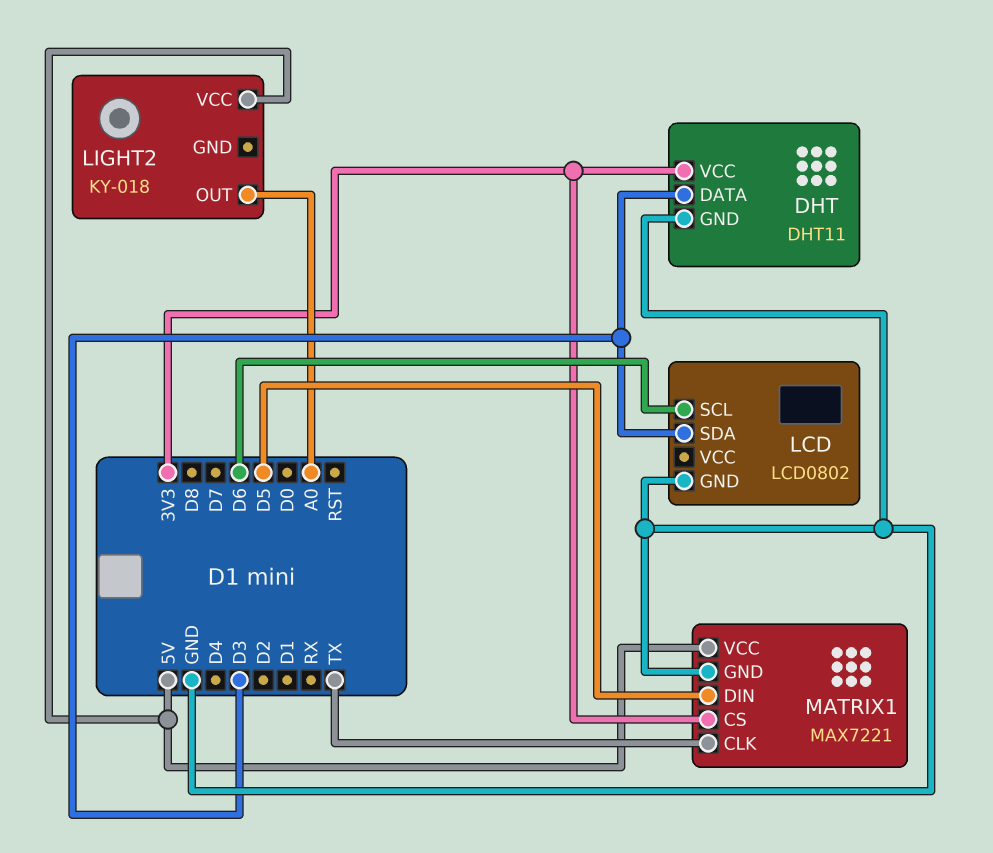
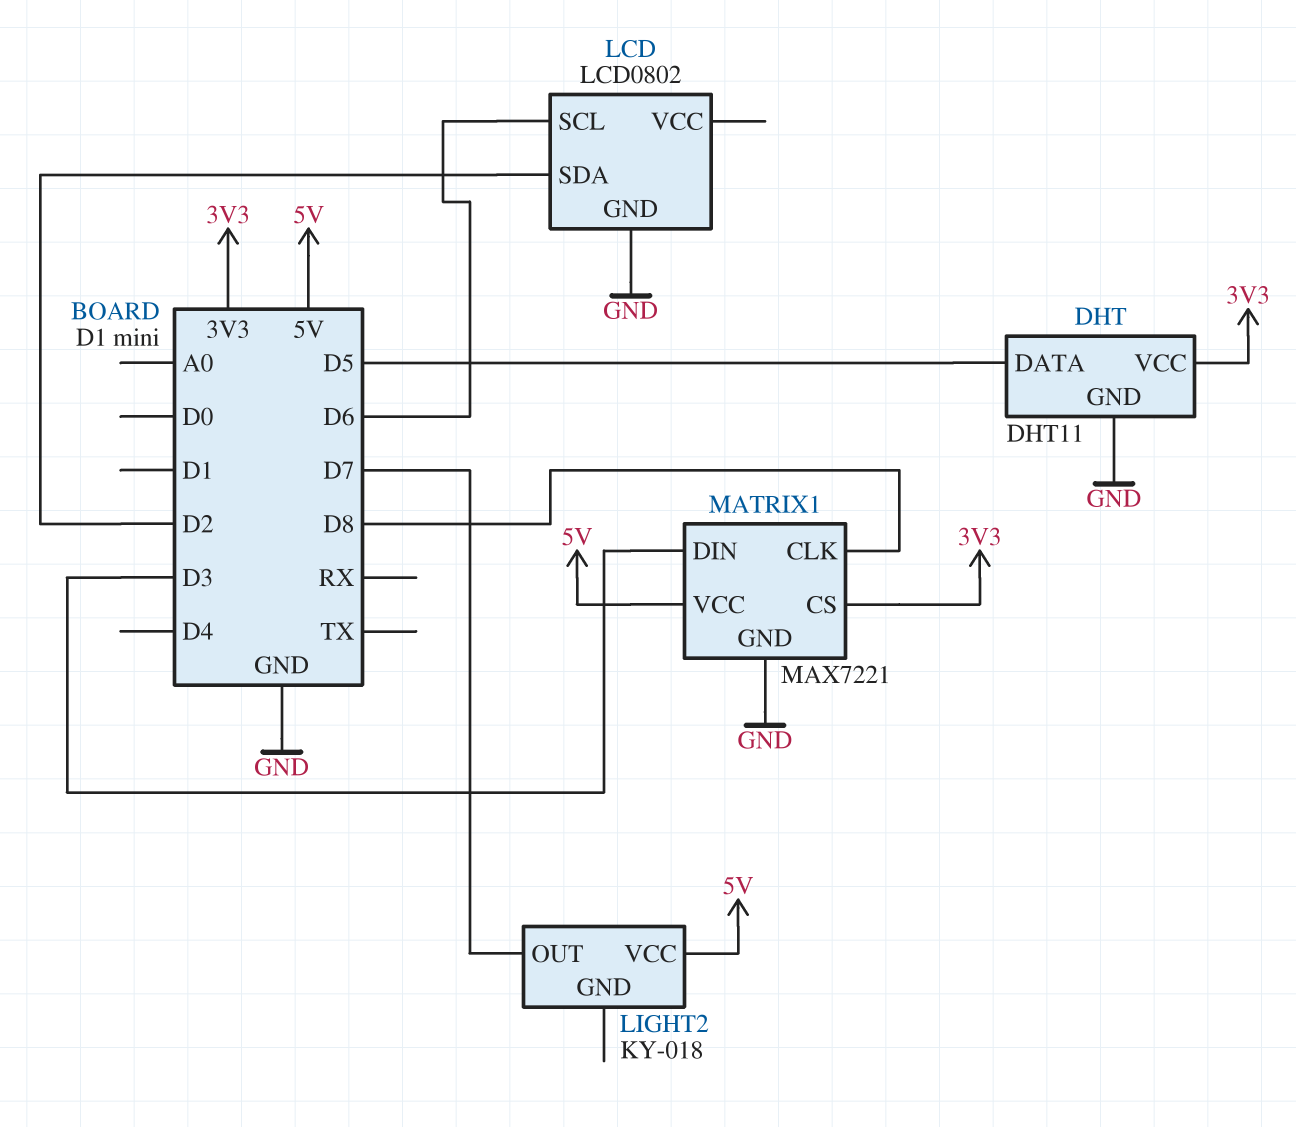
DHT pin DATA: D3 -> D5
LCD pin SDA: D3 -> D2
LIGHT2 pin OUT: A0 -> D7
MATRIX1 pin CLK: TX -> D8
MATRIX1 pin DIN: D5 -> D3

